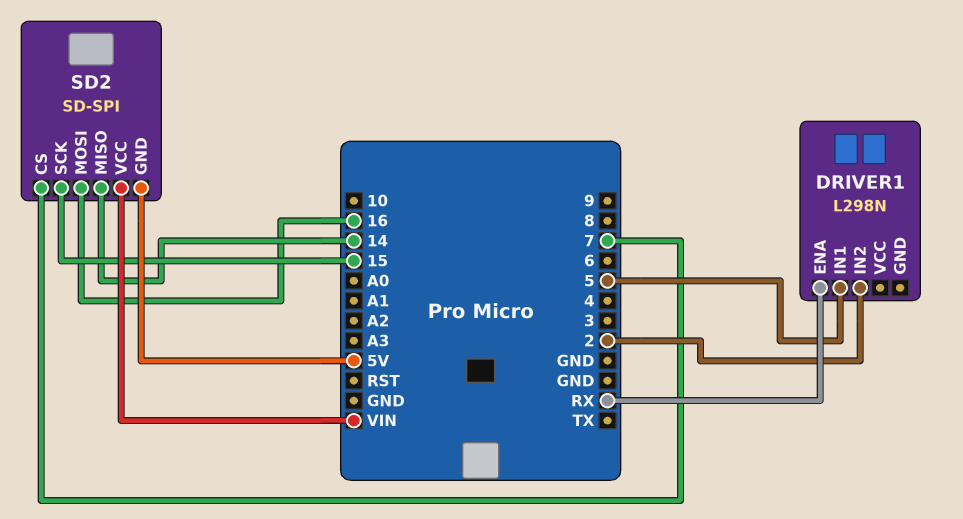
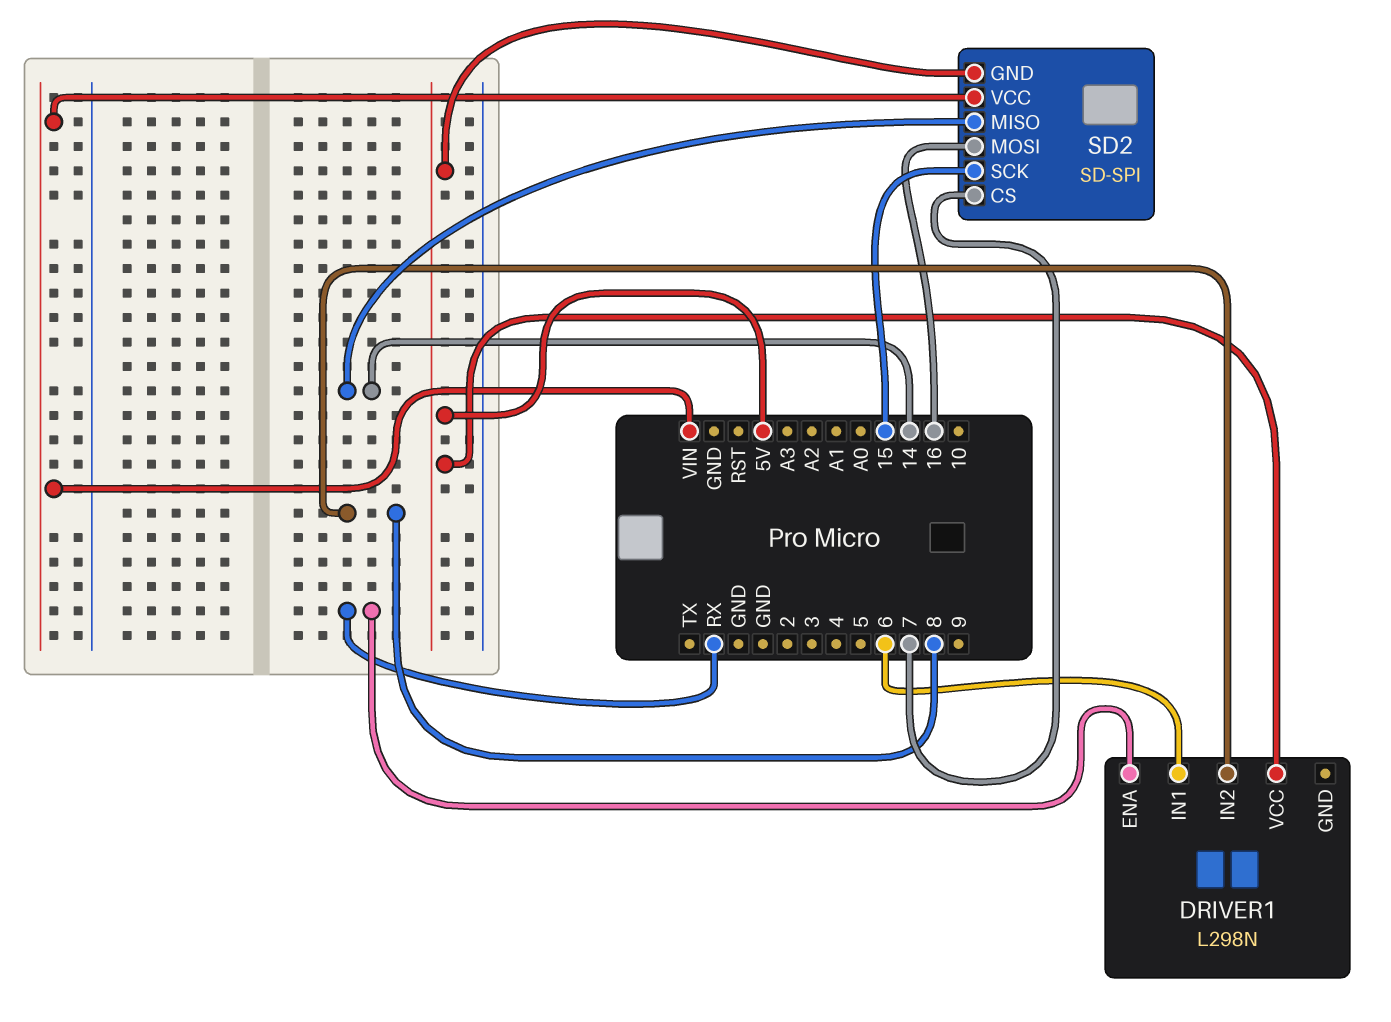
DRIVER1 pin IN1: 5 -> 6
DRIVER1 pin IN2: 2 -> 8
DRIVER1 pin VCC: none -> 5V

